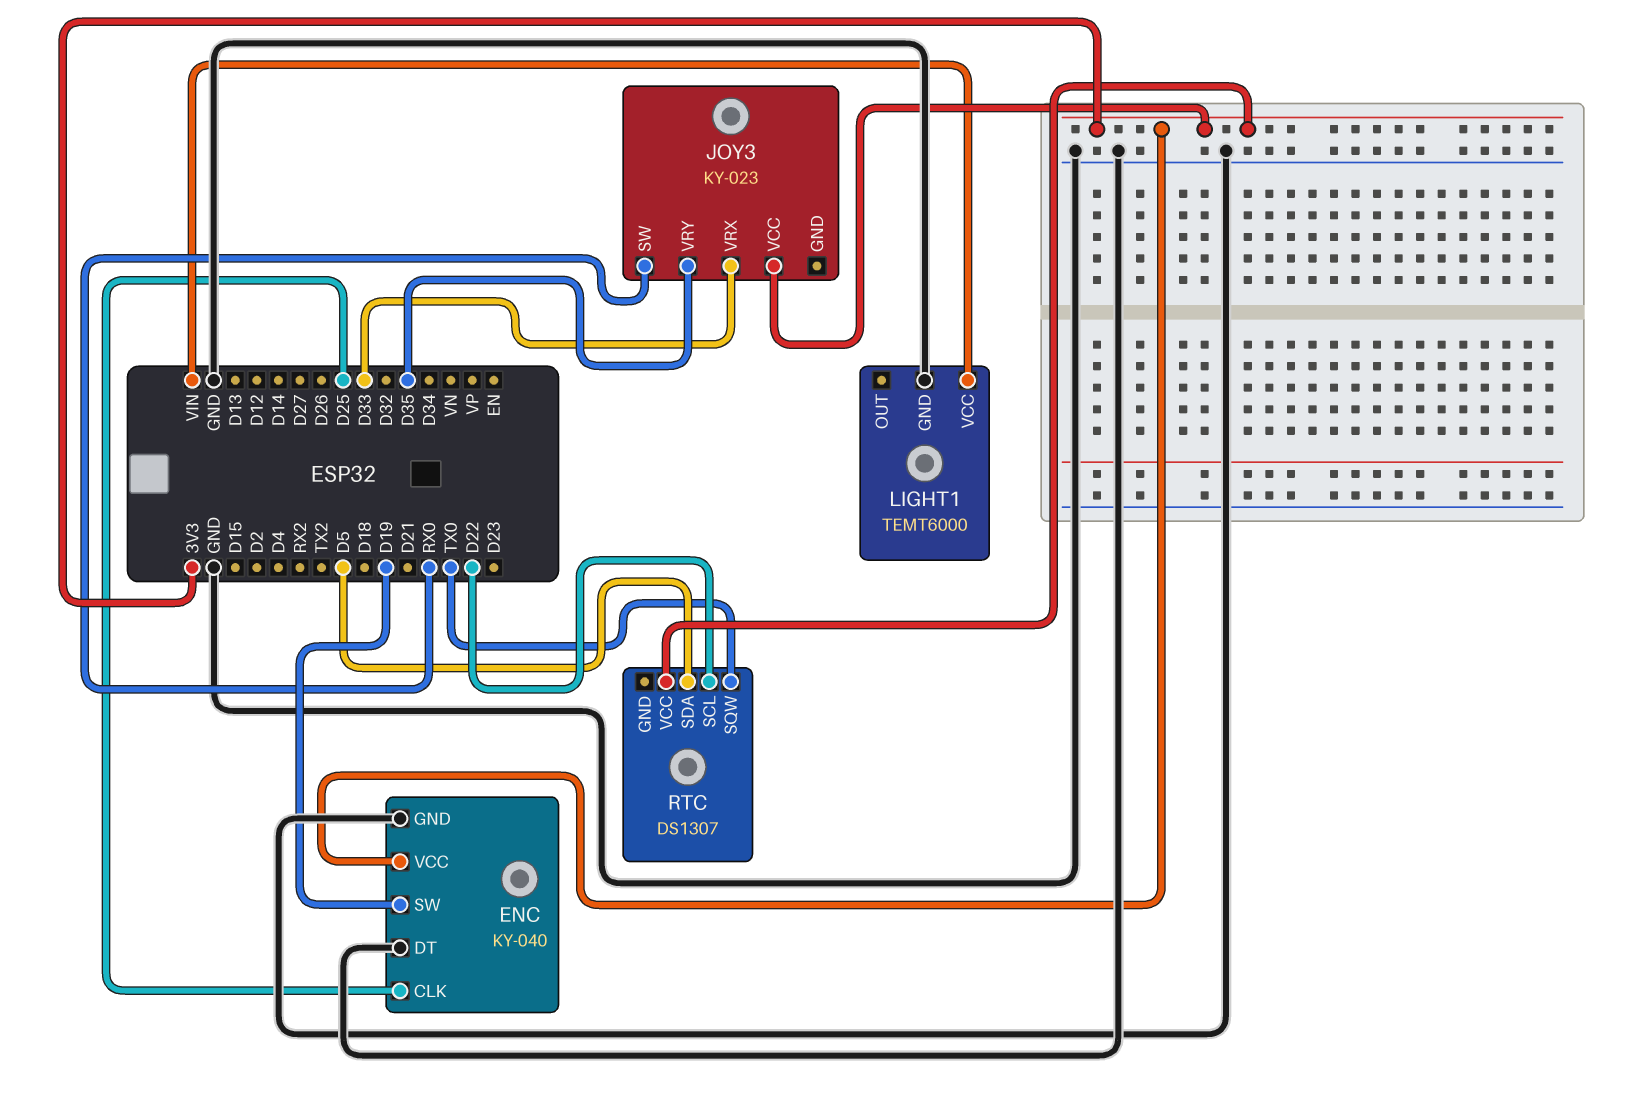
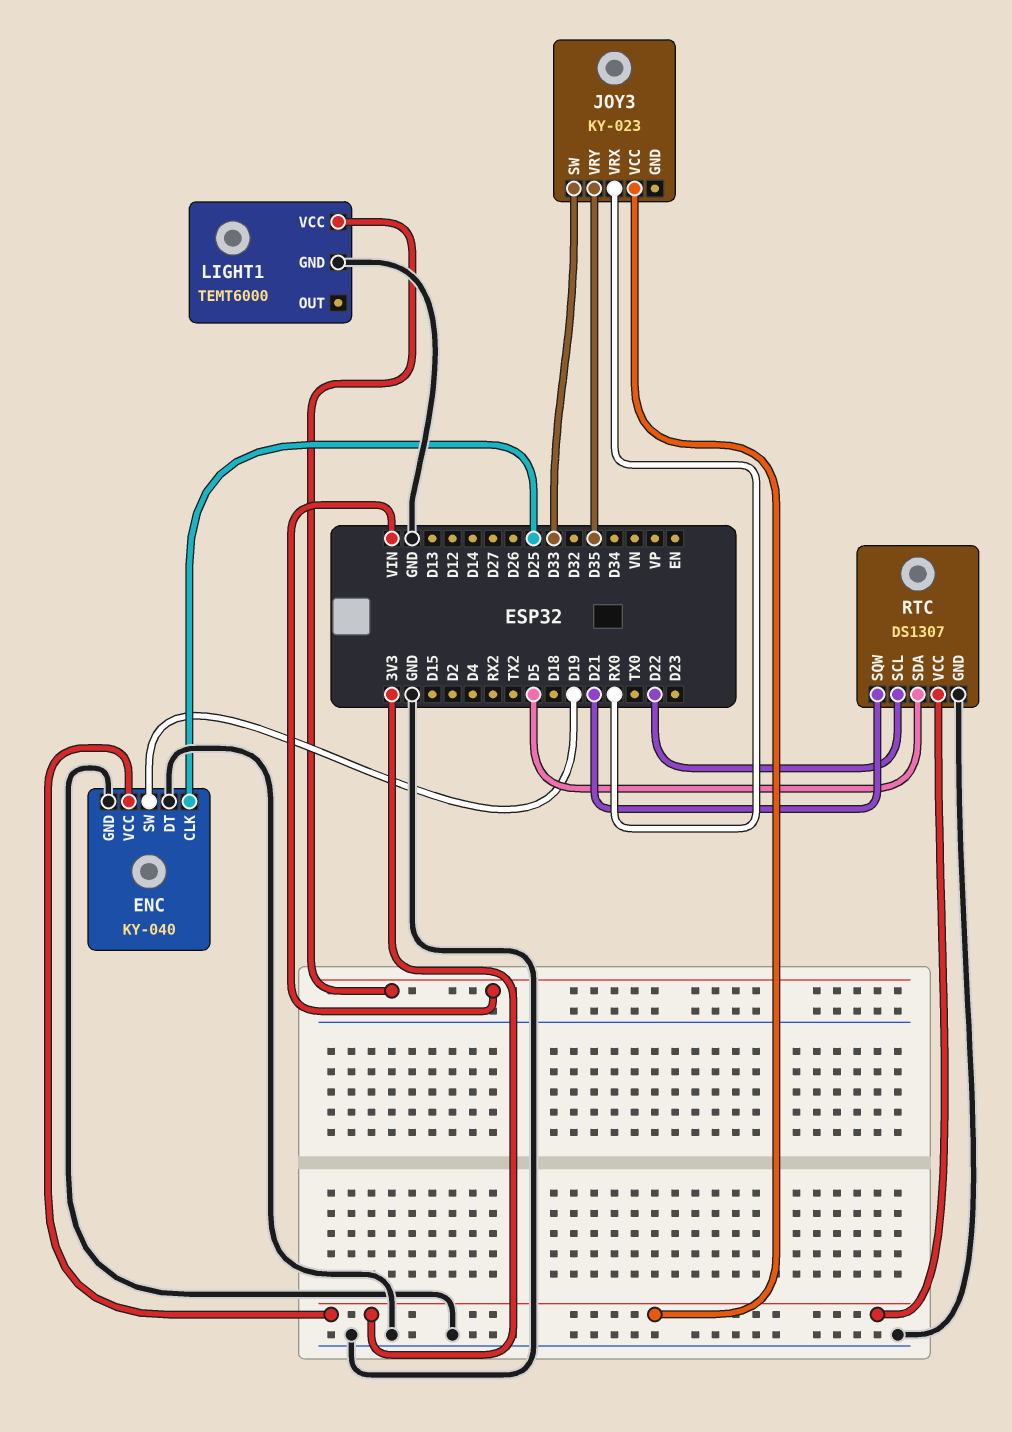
JOY3 pin SW: RX0 -> D33
JOY3 pin VRX: D33 -> RX0
RTC pin GND: none -> GND
RTC pin SQW: TX0 -> D21

